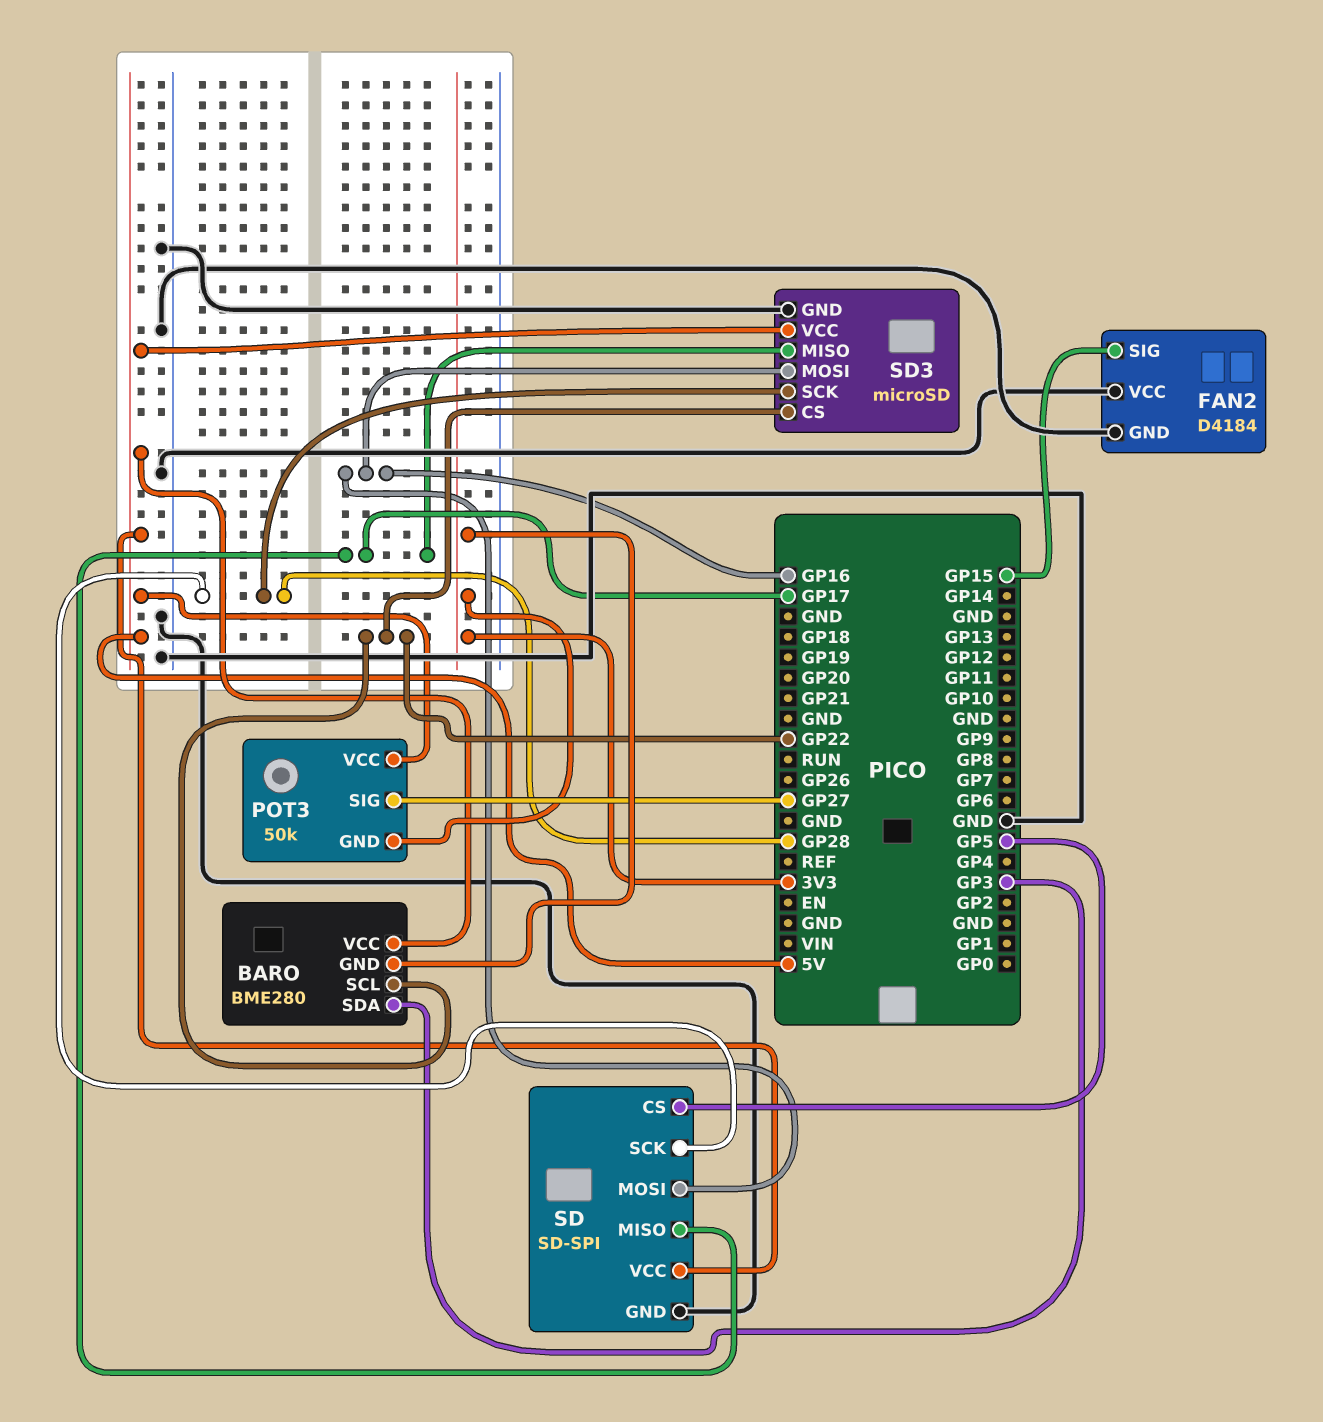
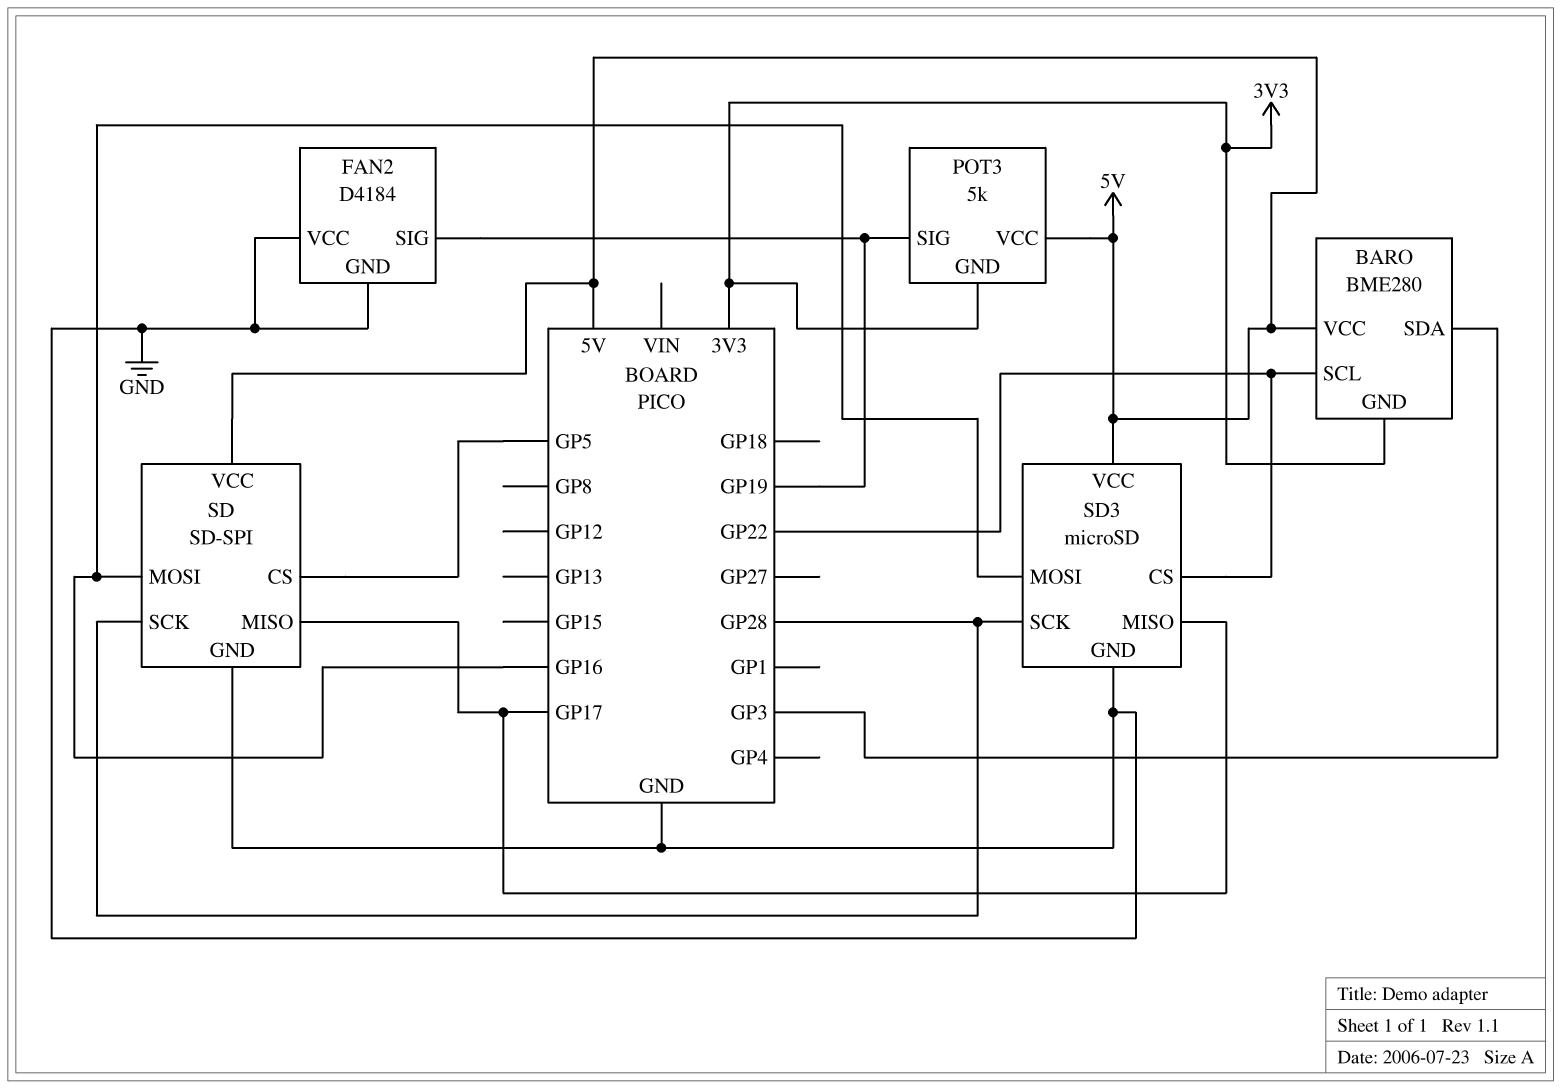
FAN2 pin SIG: GP15 -> GP19
POT3: 50k -> 5k
POT3 pin SIG: GP27 -> GP19

